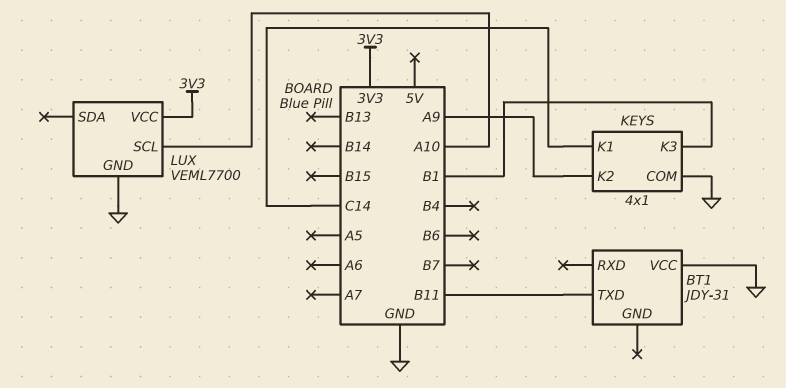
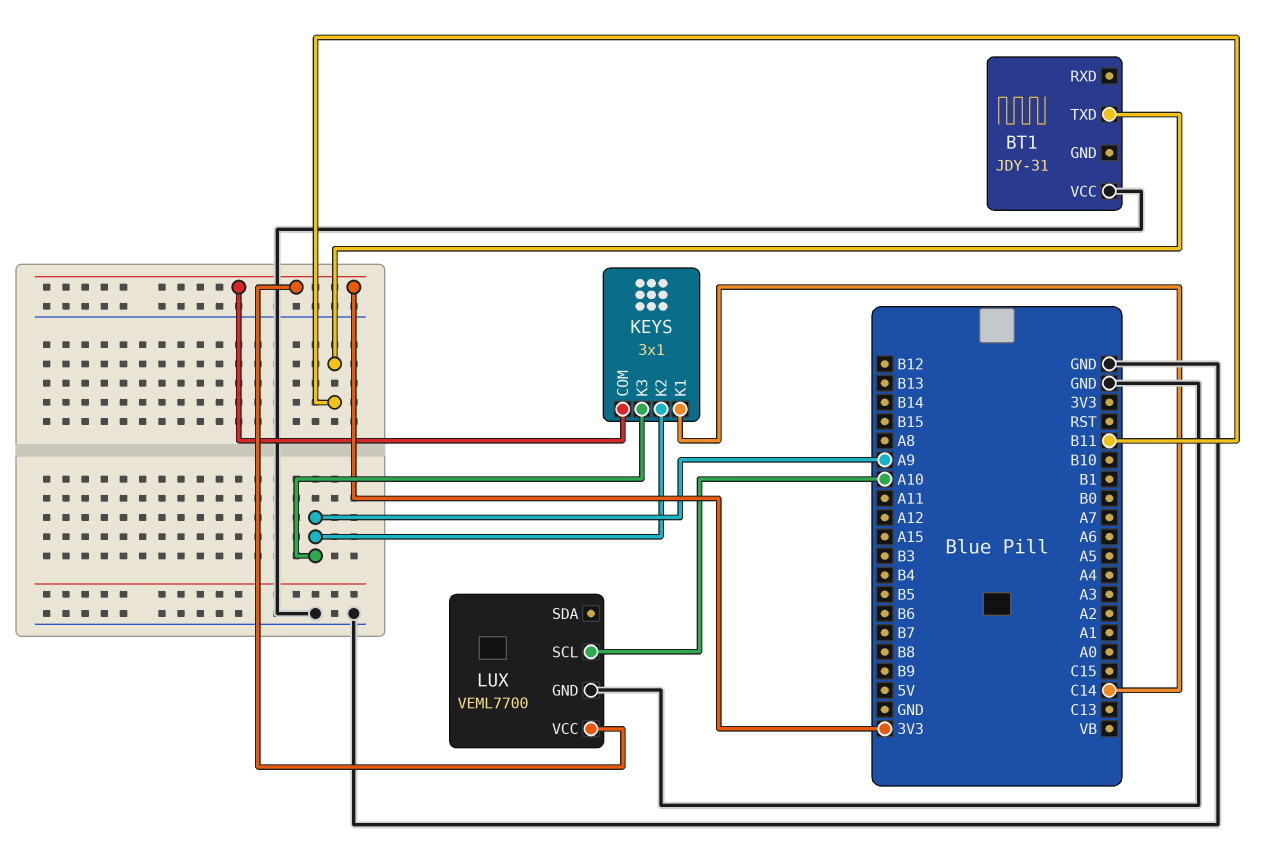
KEYS: 4x1 -> 3x1
KEYS pin COM: GND -> 3V3
KEYS pin K3: B1 -> A9

